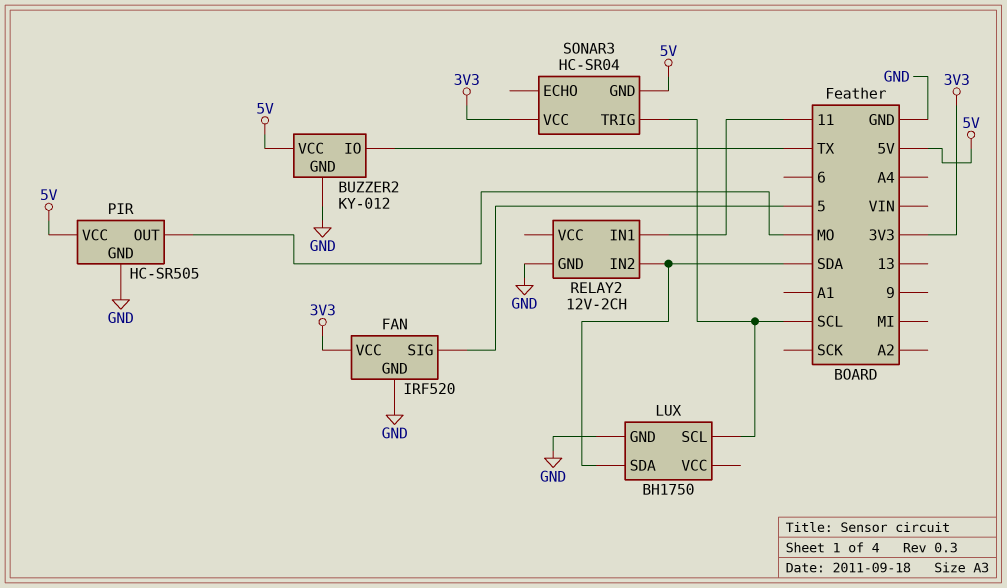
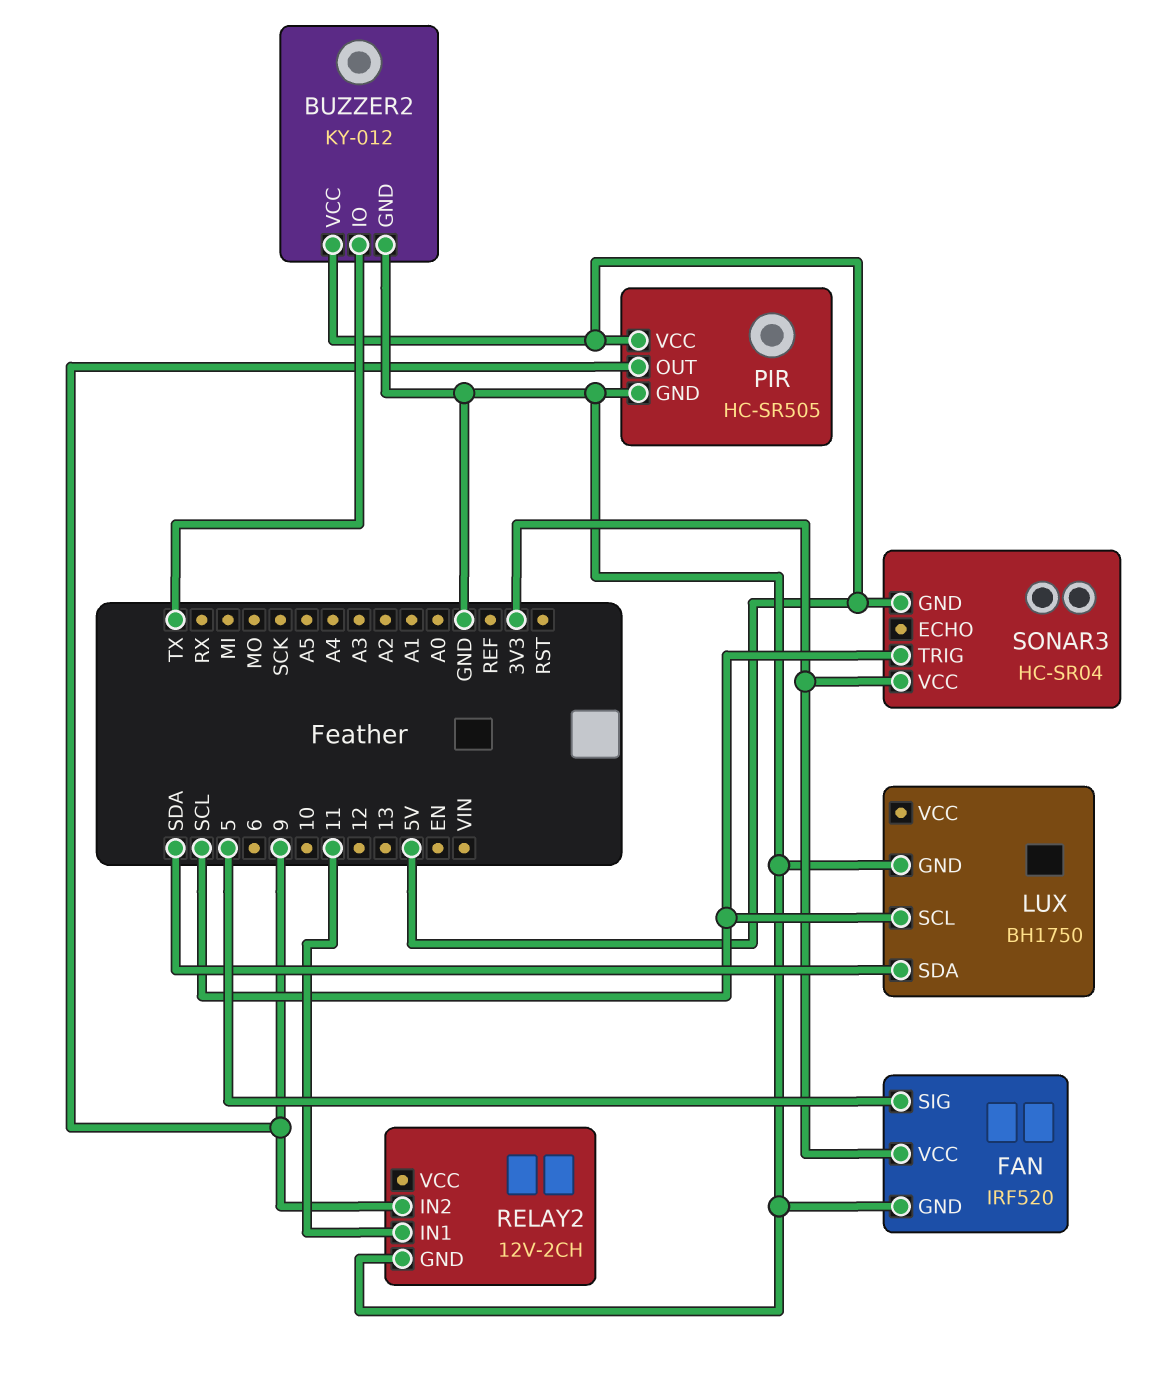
PIR pin OUT: MO -> 9
RELAY2 pin IN2: SDA -> 9

